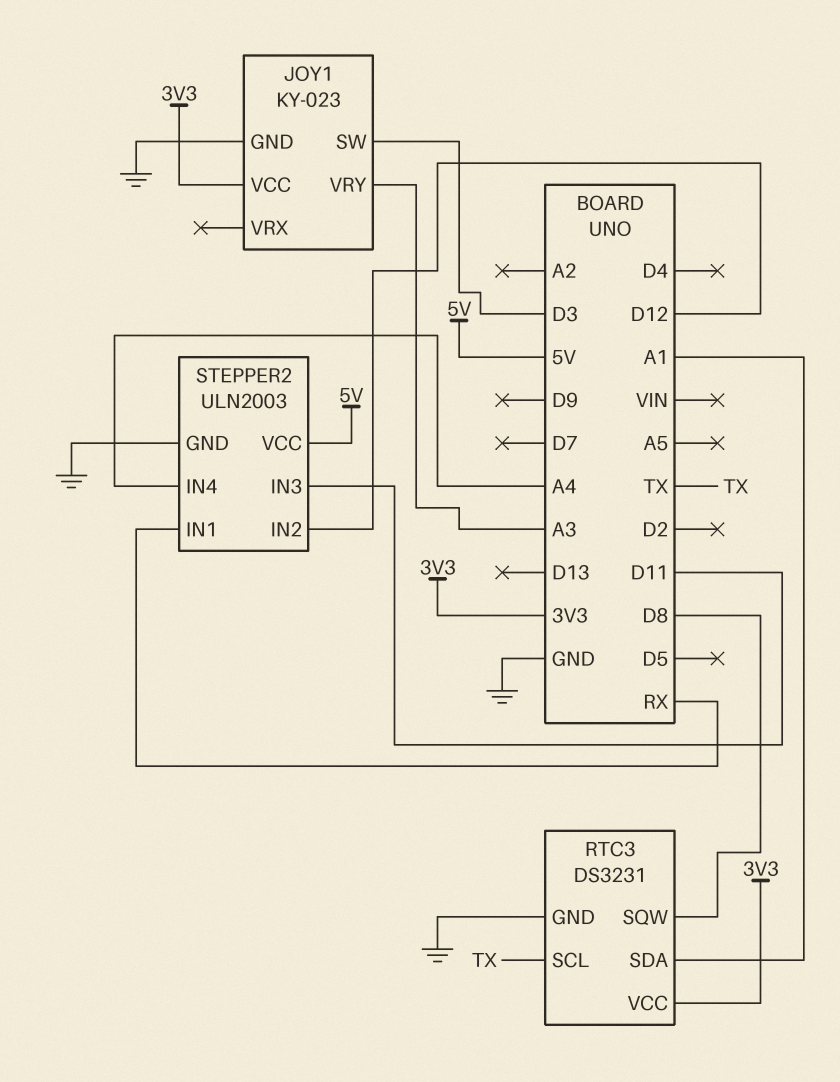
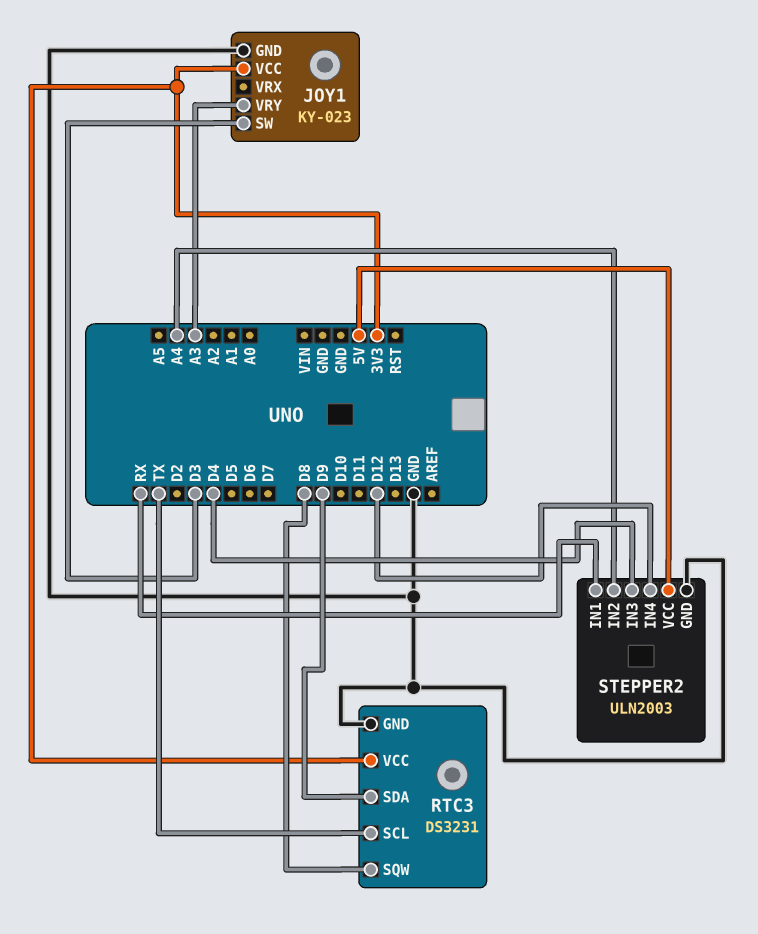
RTC3 pin SDA: A1 -> D9
STEPPER2 pin IN2: D12 -> A4
STEPPER2 pin IN3: D11 -> D4
STEPPER2 pin IN4: A4 -> D12

